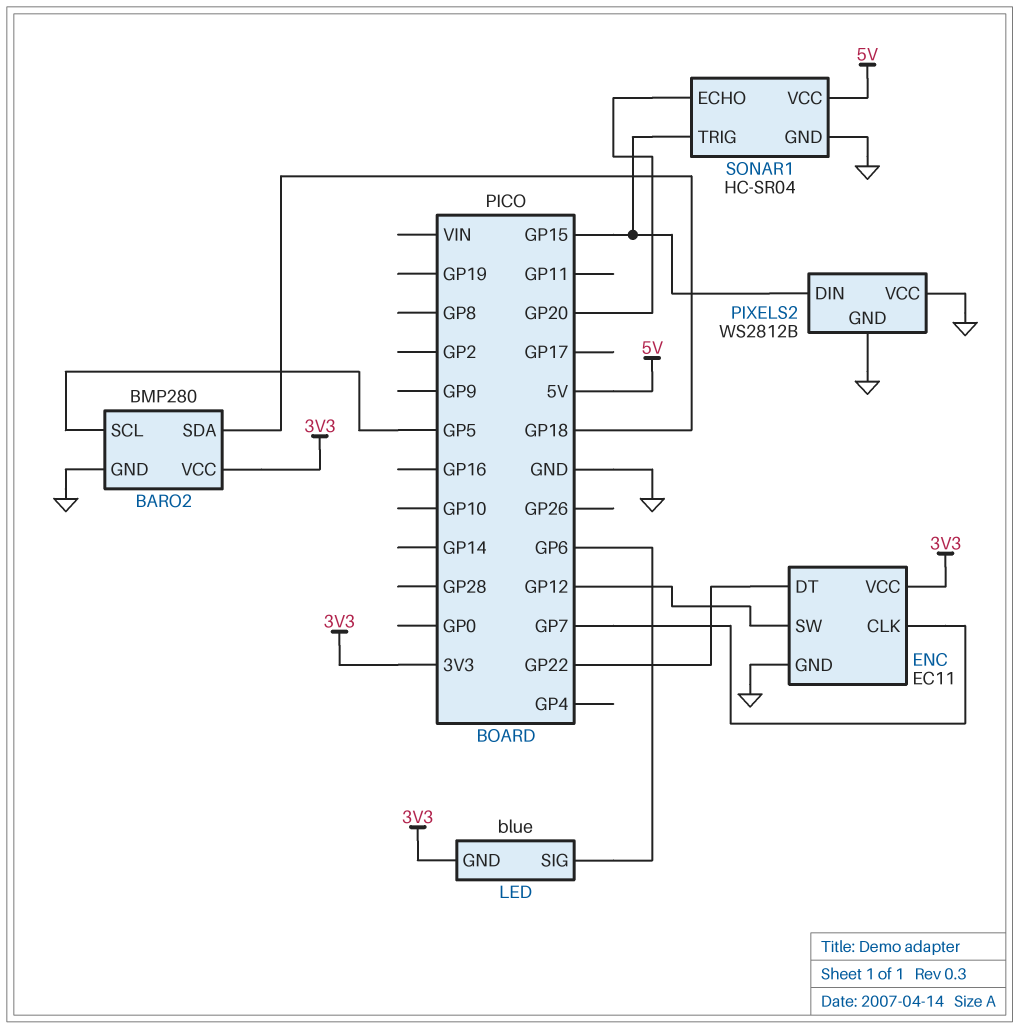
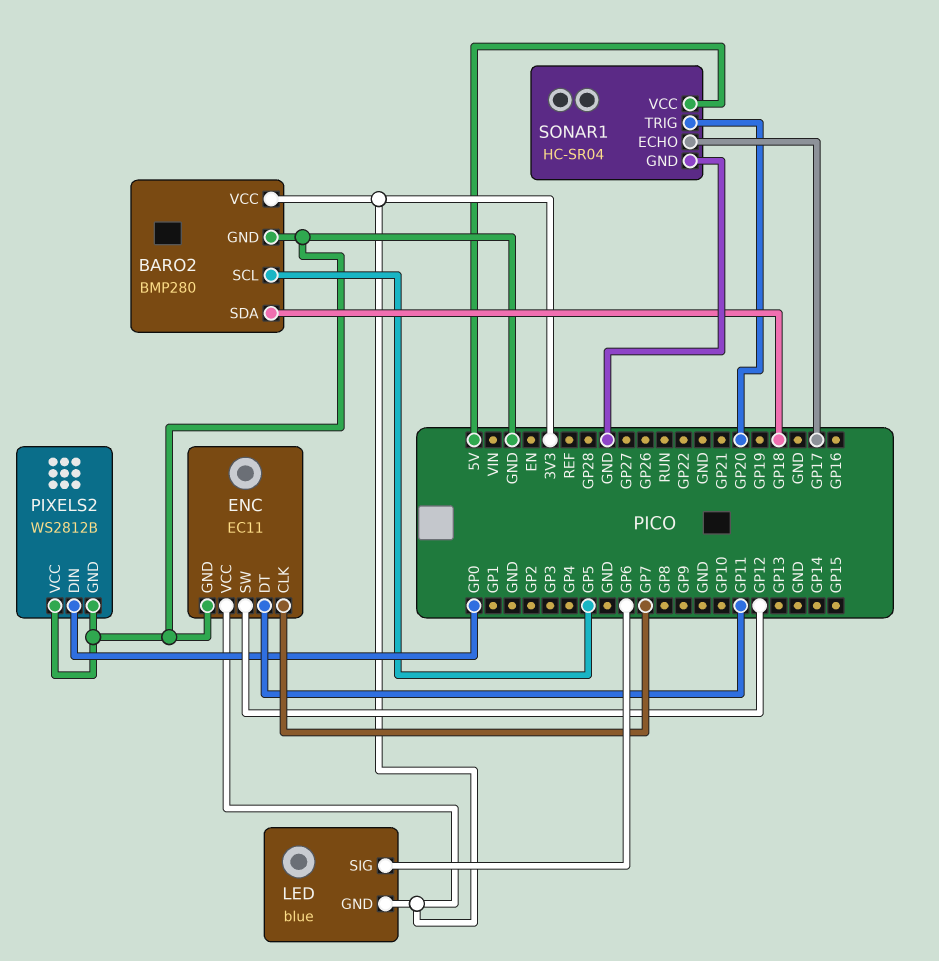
ENC pin DT: GP22 -> GP11
PIXELS2 pin DIN: GP15 -> GP0
SONAR1 pin ECHO: GP20 -> GP17
SONAR1 pin TRIG: GP15 -> GP20

